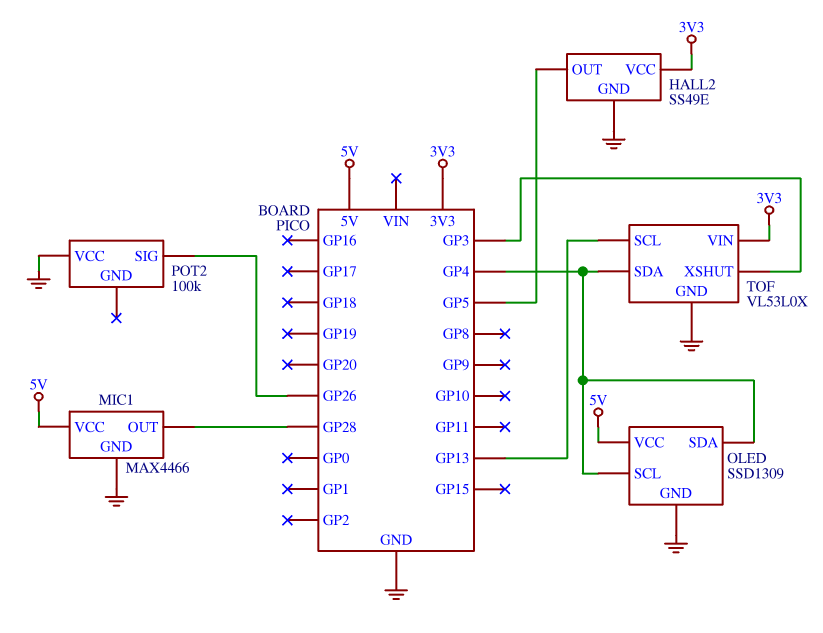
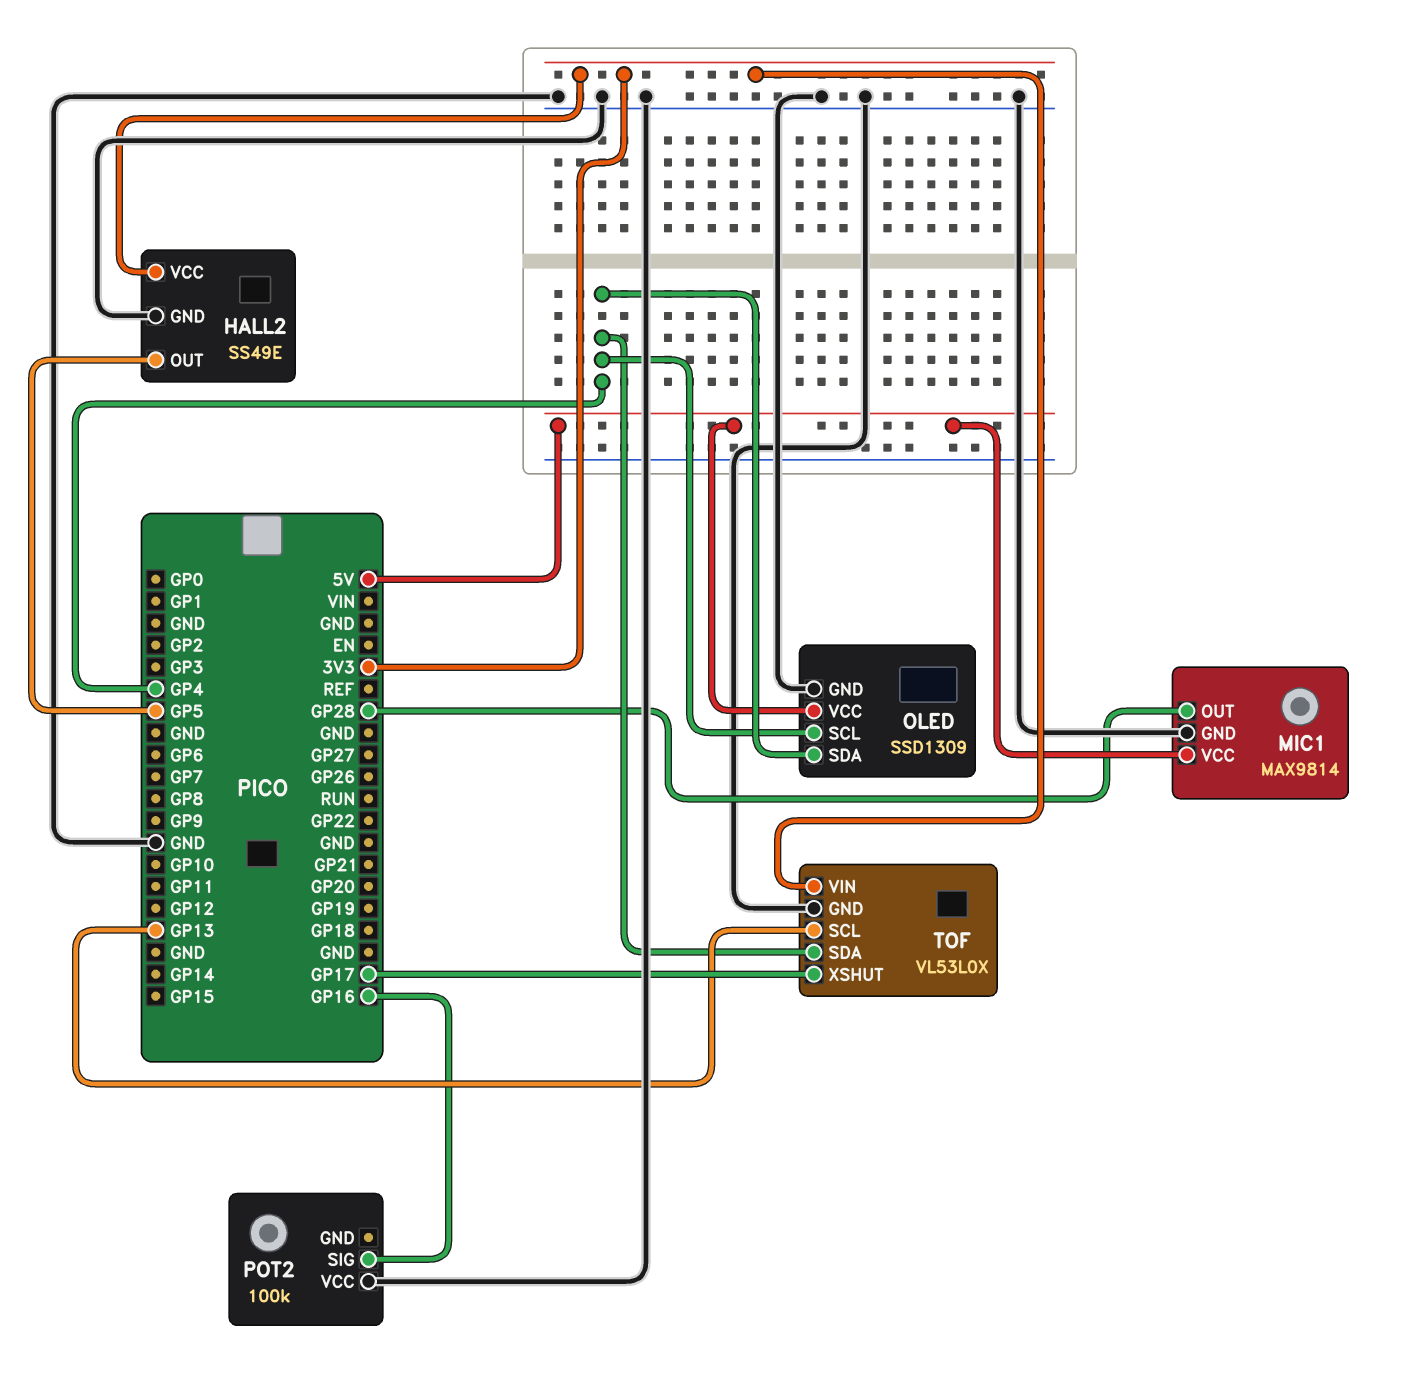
MIC1: MAX4466 -> MAX9814
POT2 pin SIG: GP26 -> GP16
TOF pin XSHUT: GP3 -> GP17

